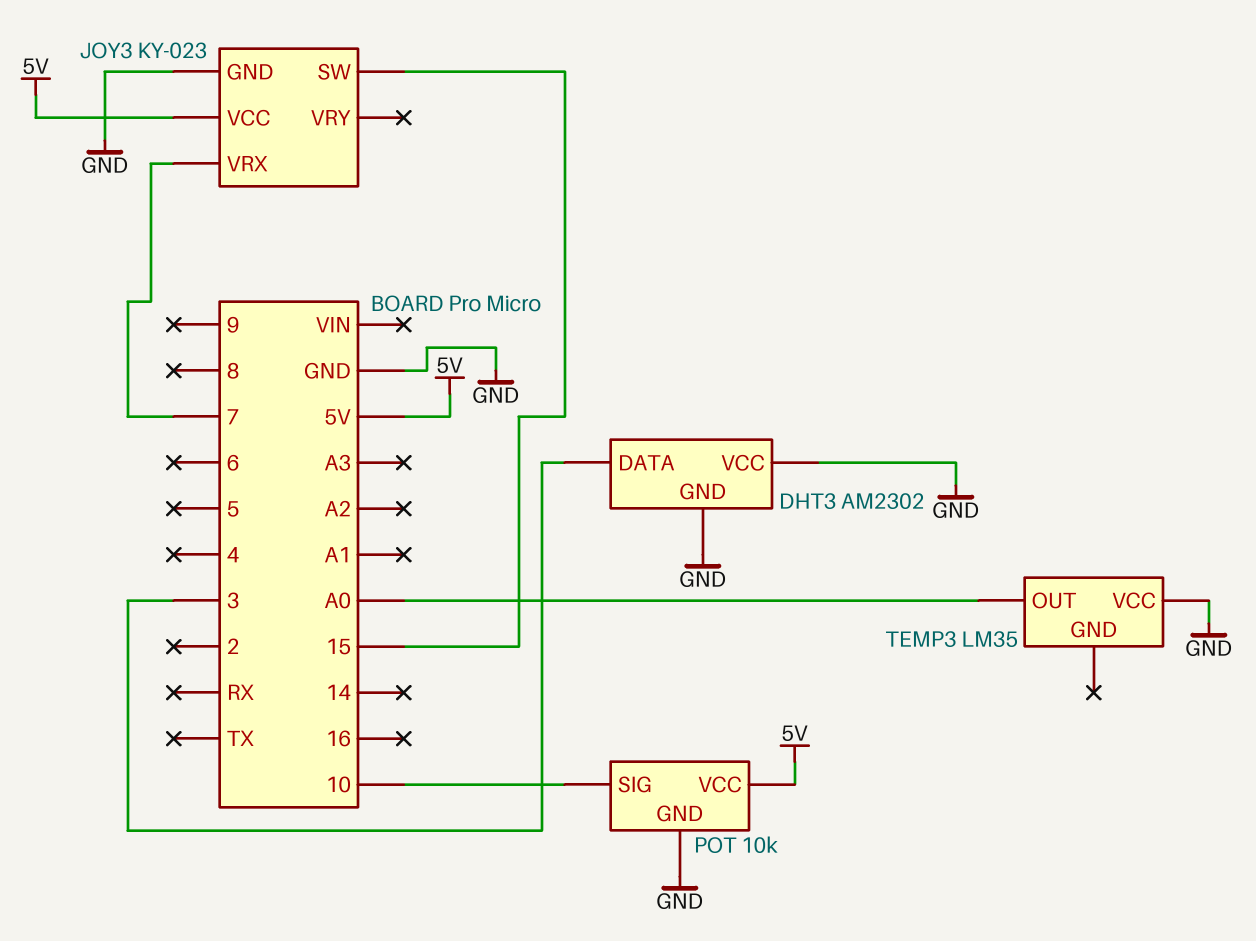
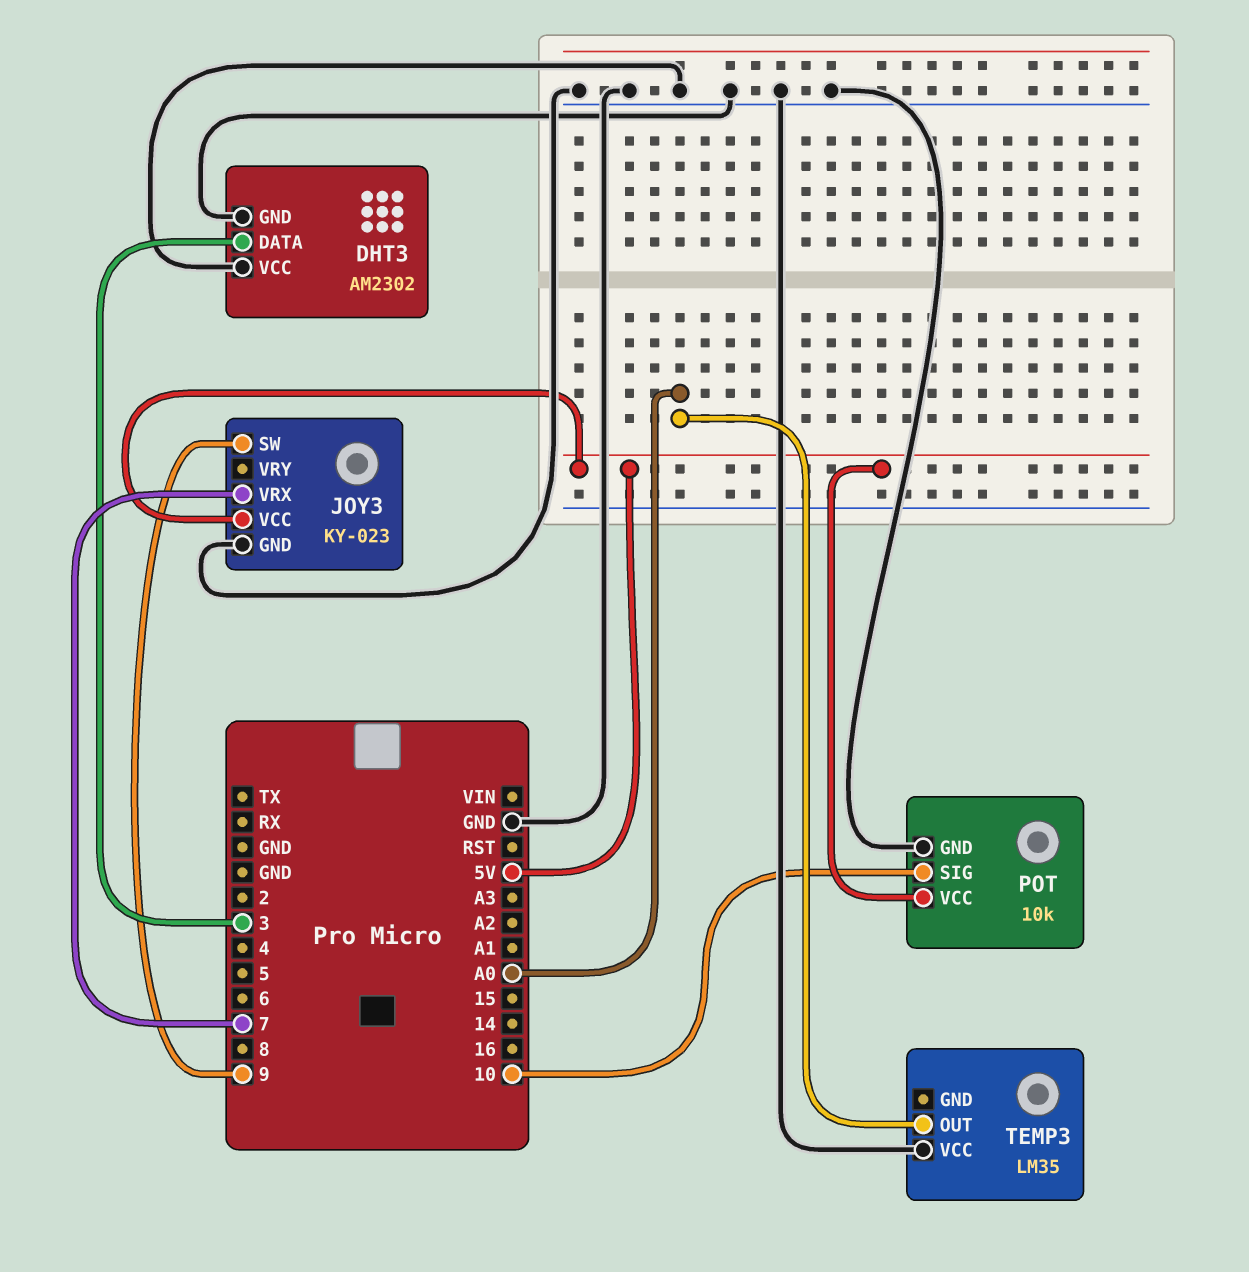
JOY3 pin SW: 15 -> 9

